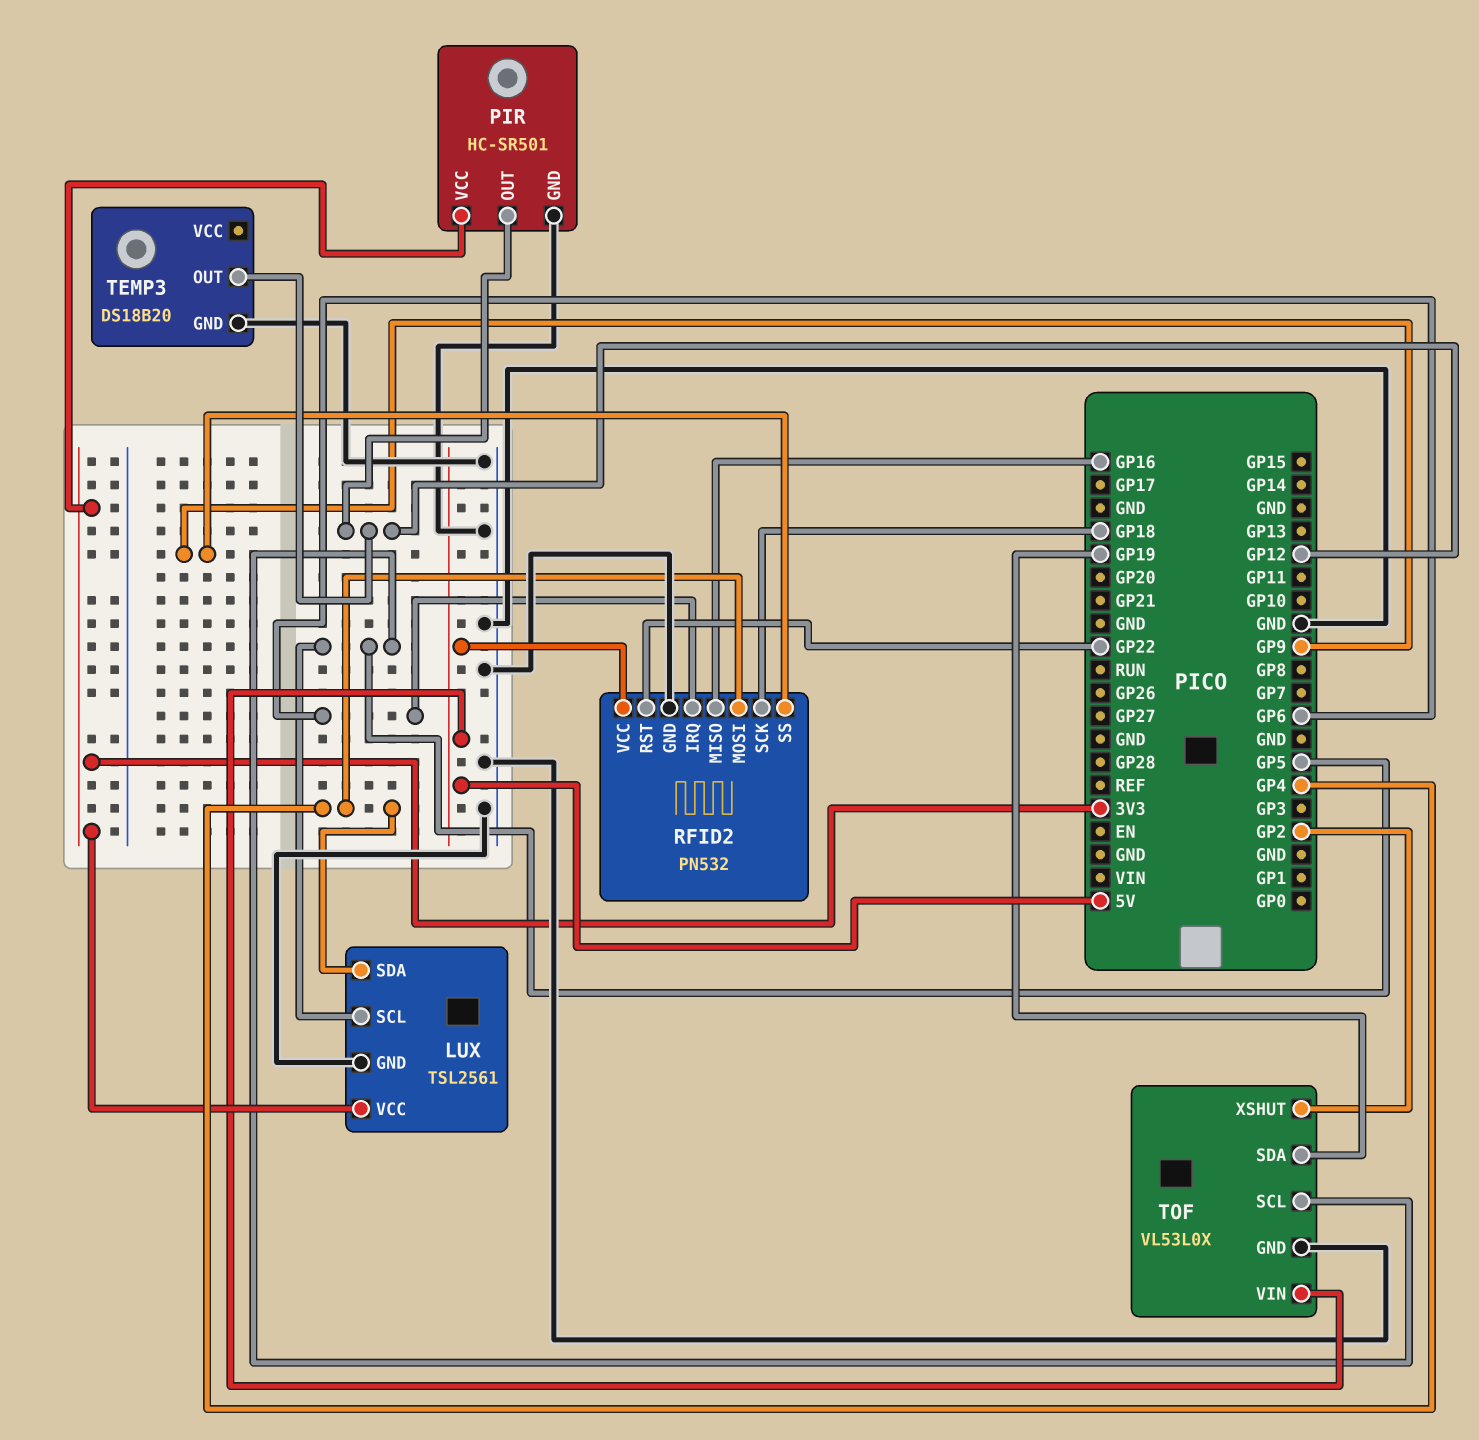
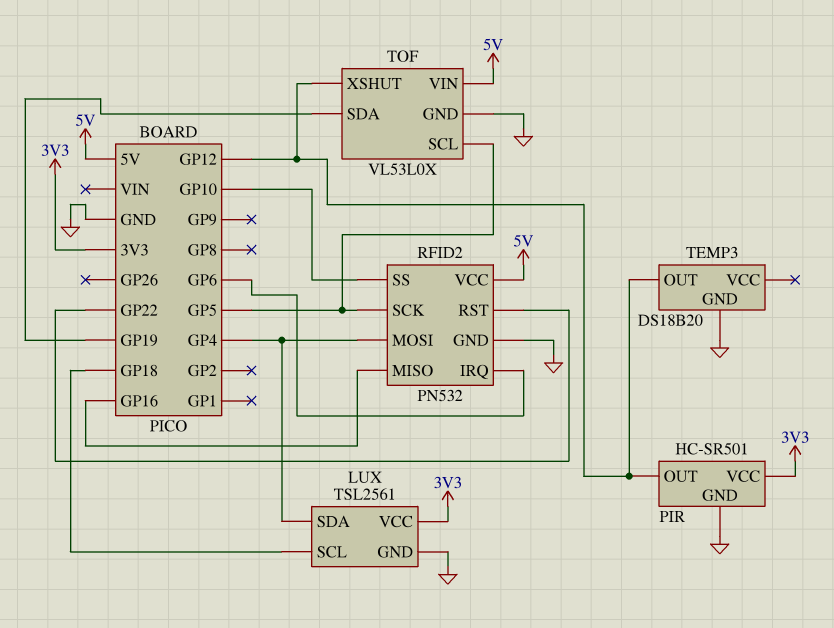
LUX pin SCL: GP5 -> GP18
RFID2 pin SCK: GP18 -> GP5
RFID2 pin SS: GP9 -> GP10
TOF pin XSHUT: GP2 -> GP12

